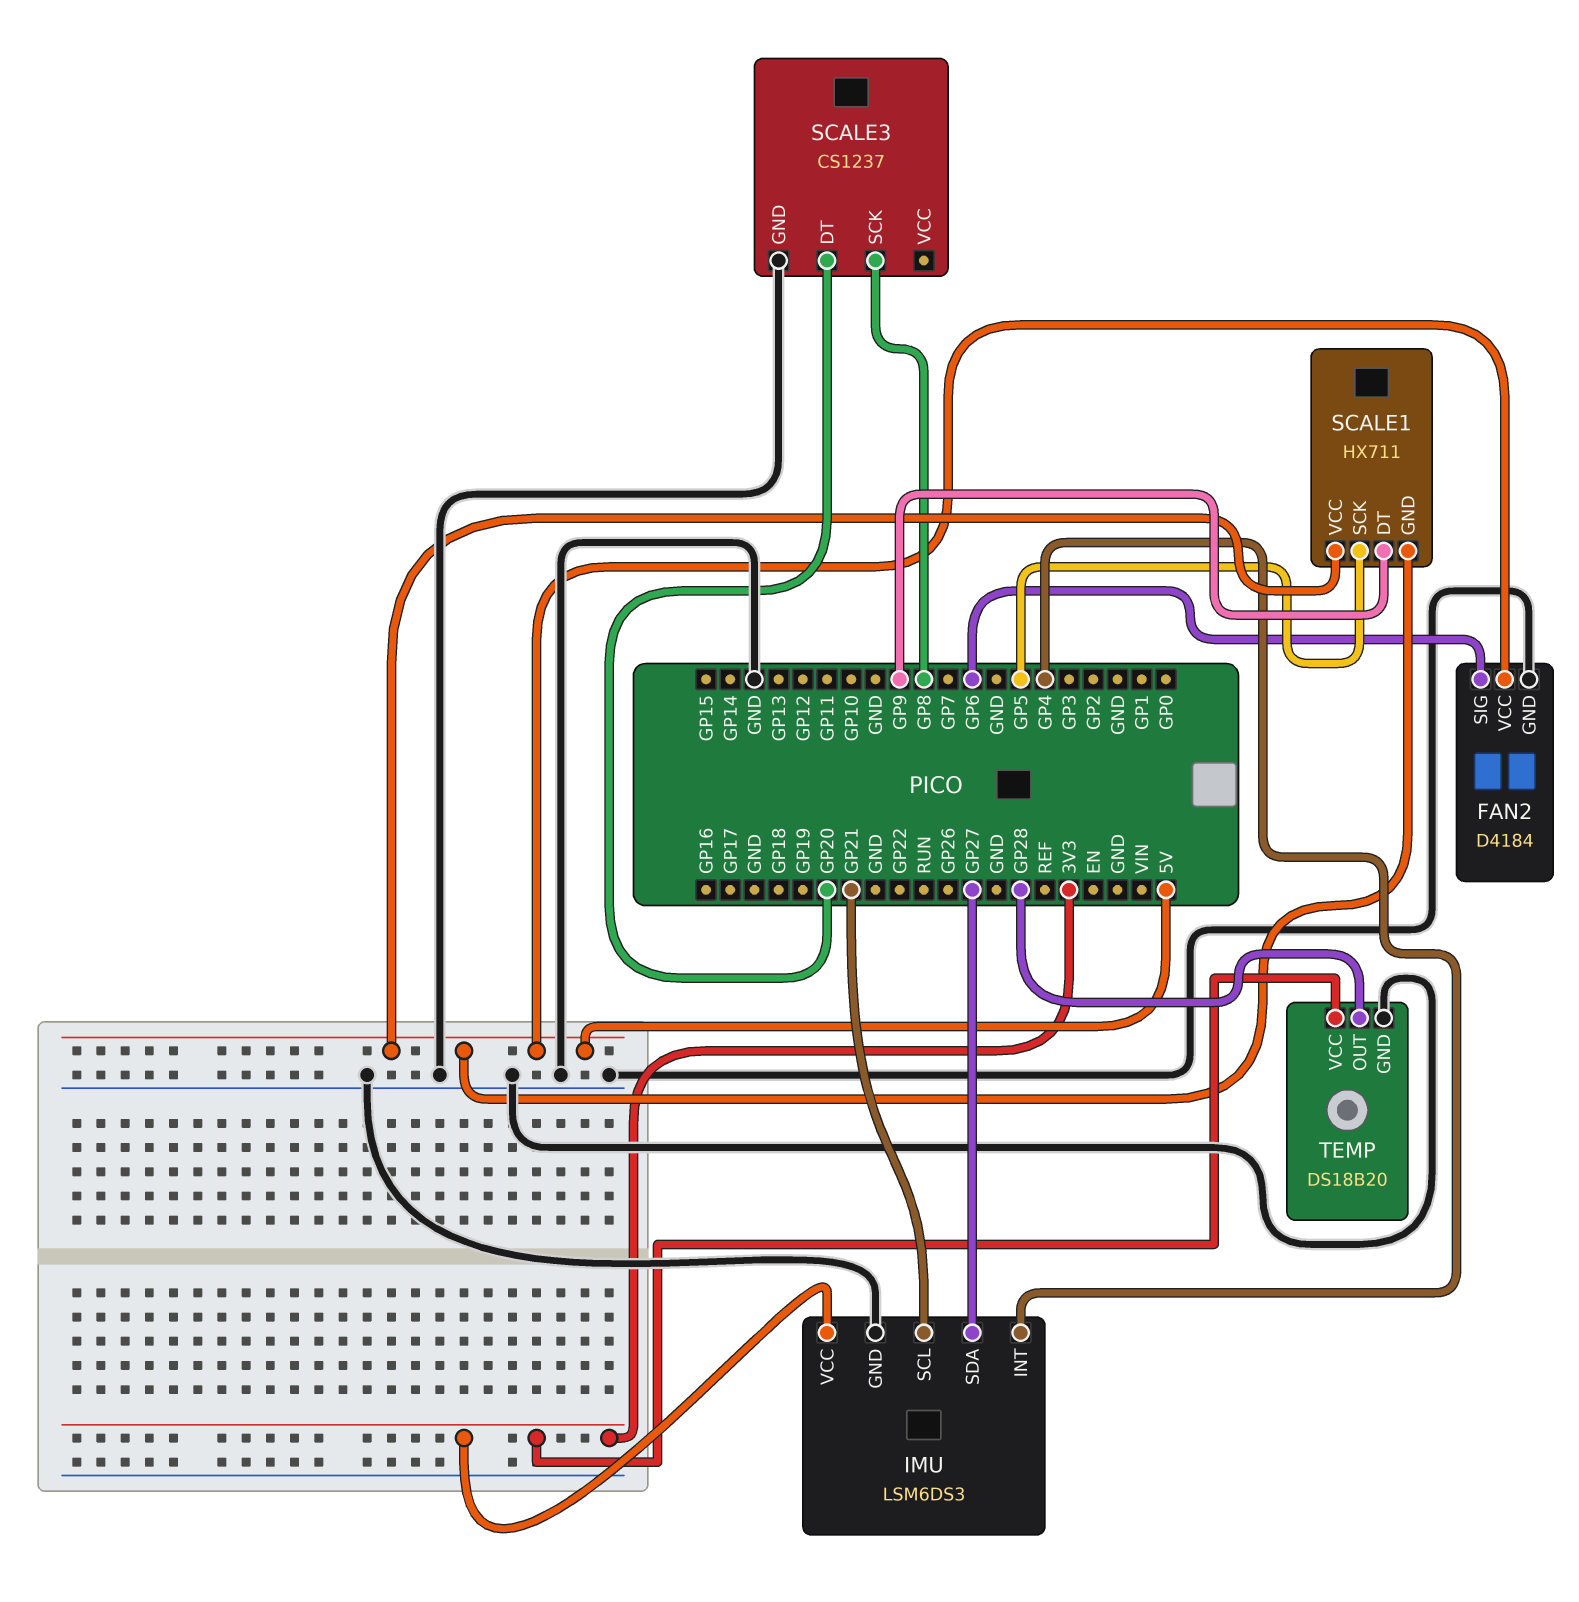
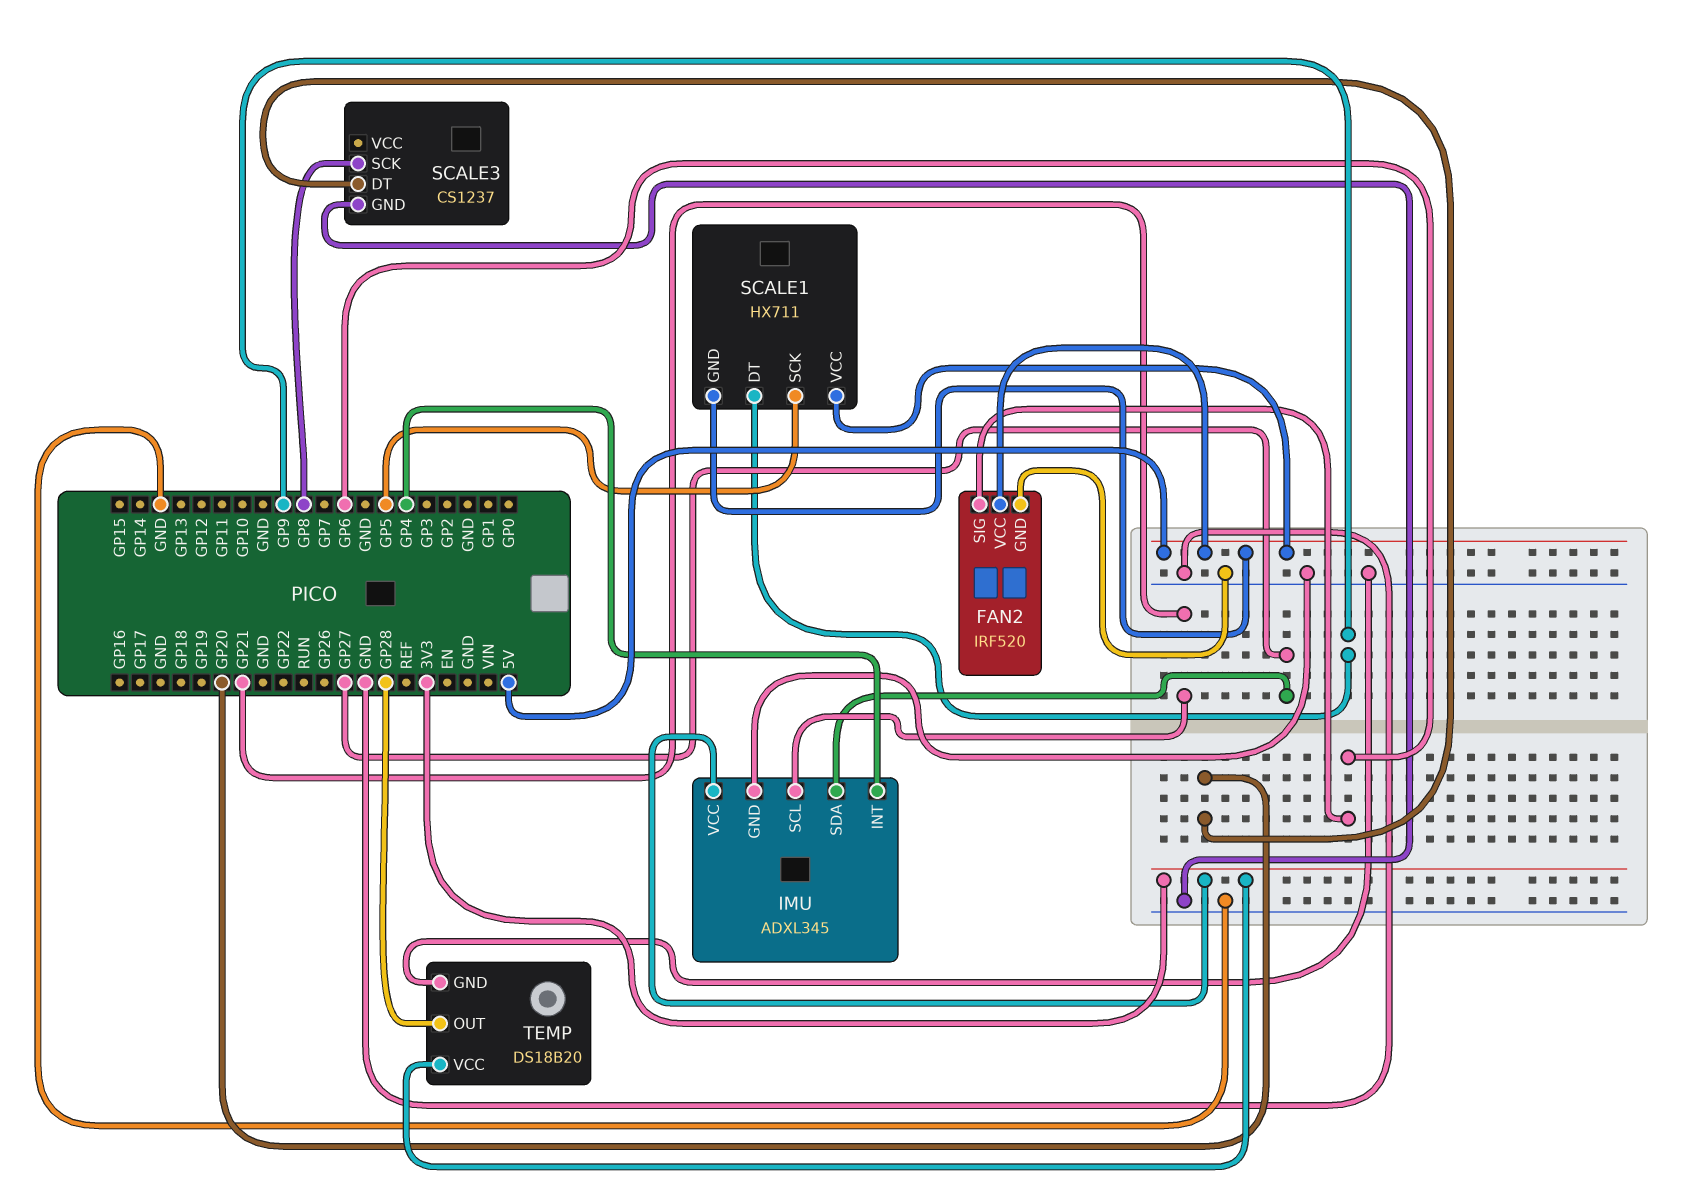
FAN2: D4184 -> IRF520
IMU: LSM6DS3 -> ADXL345

